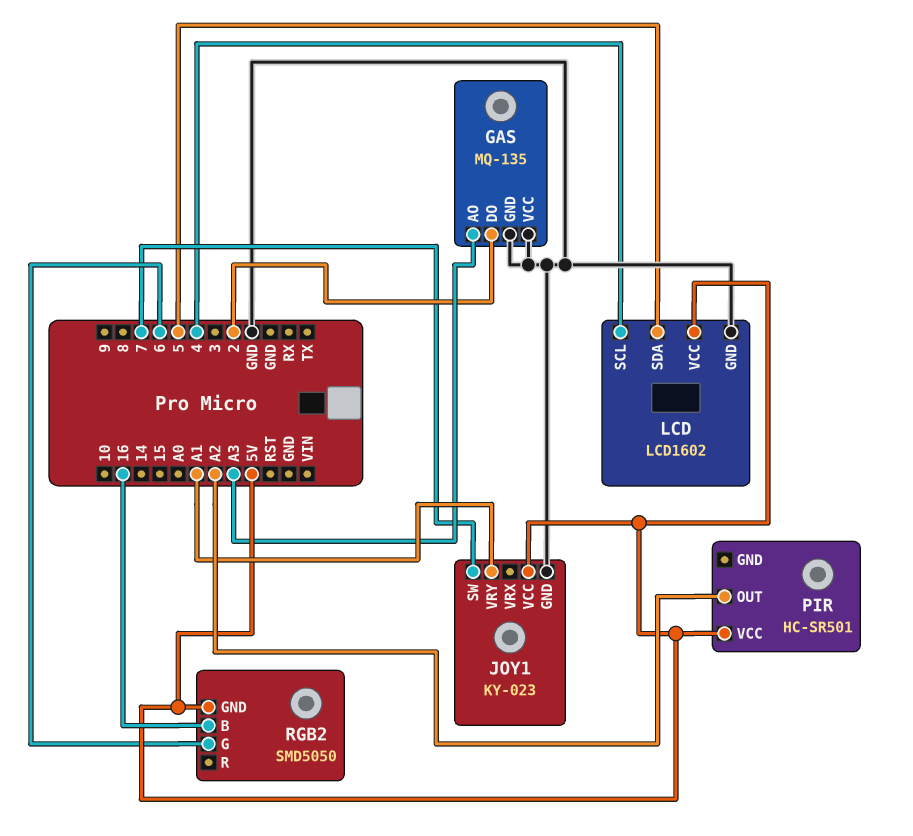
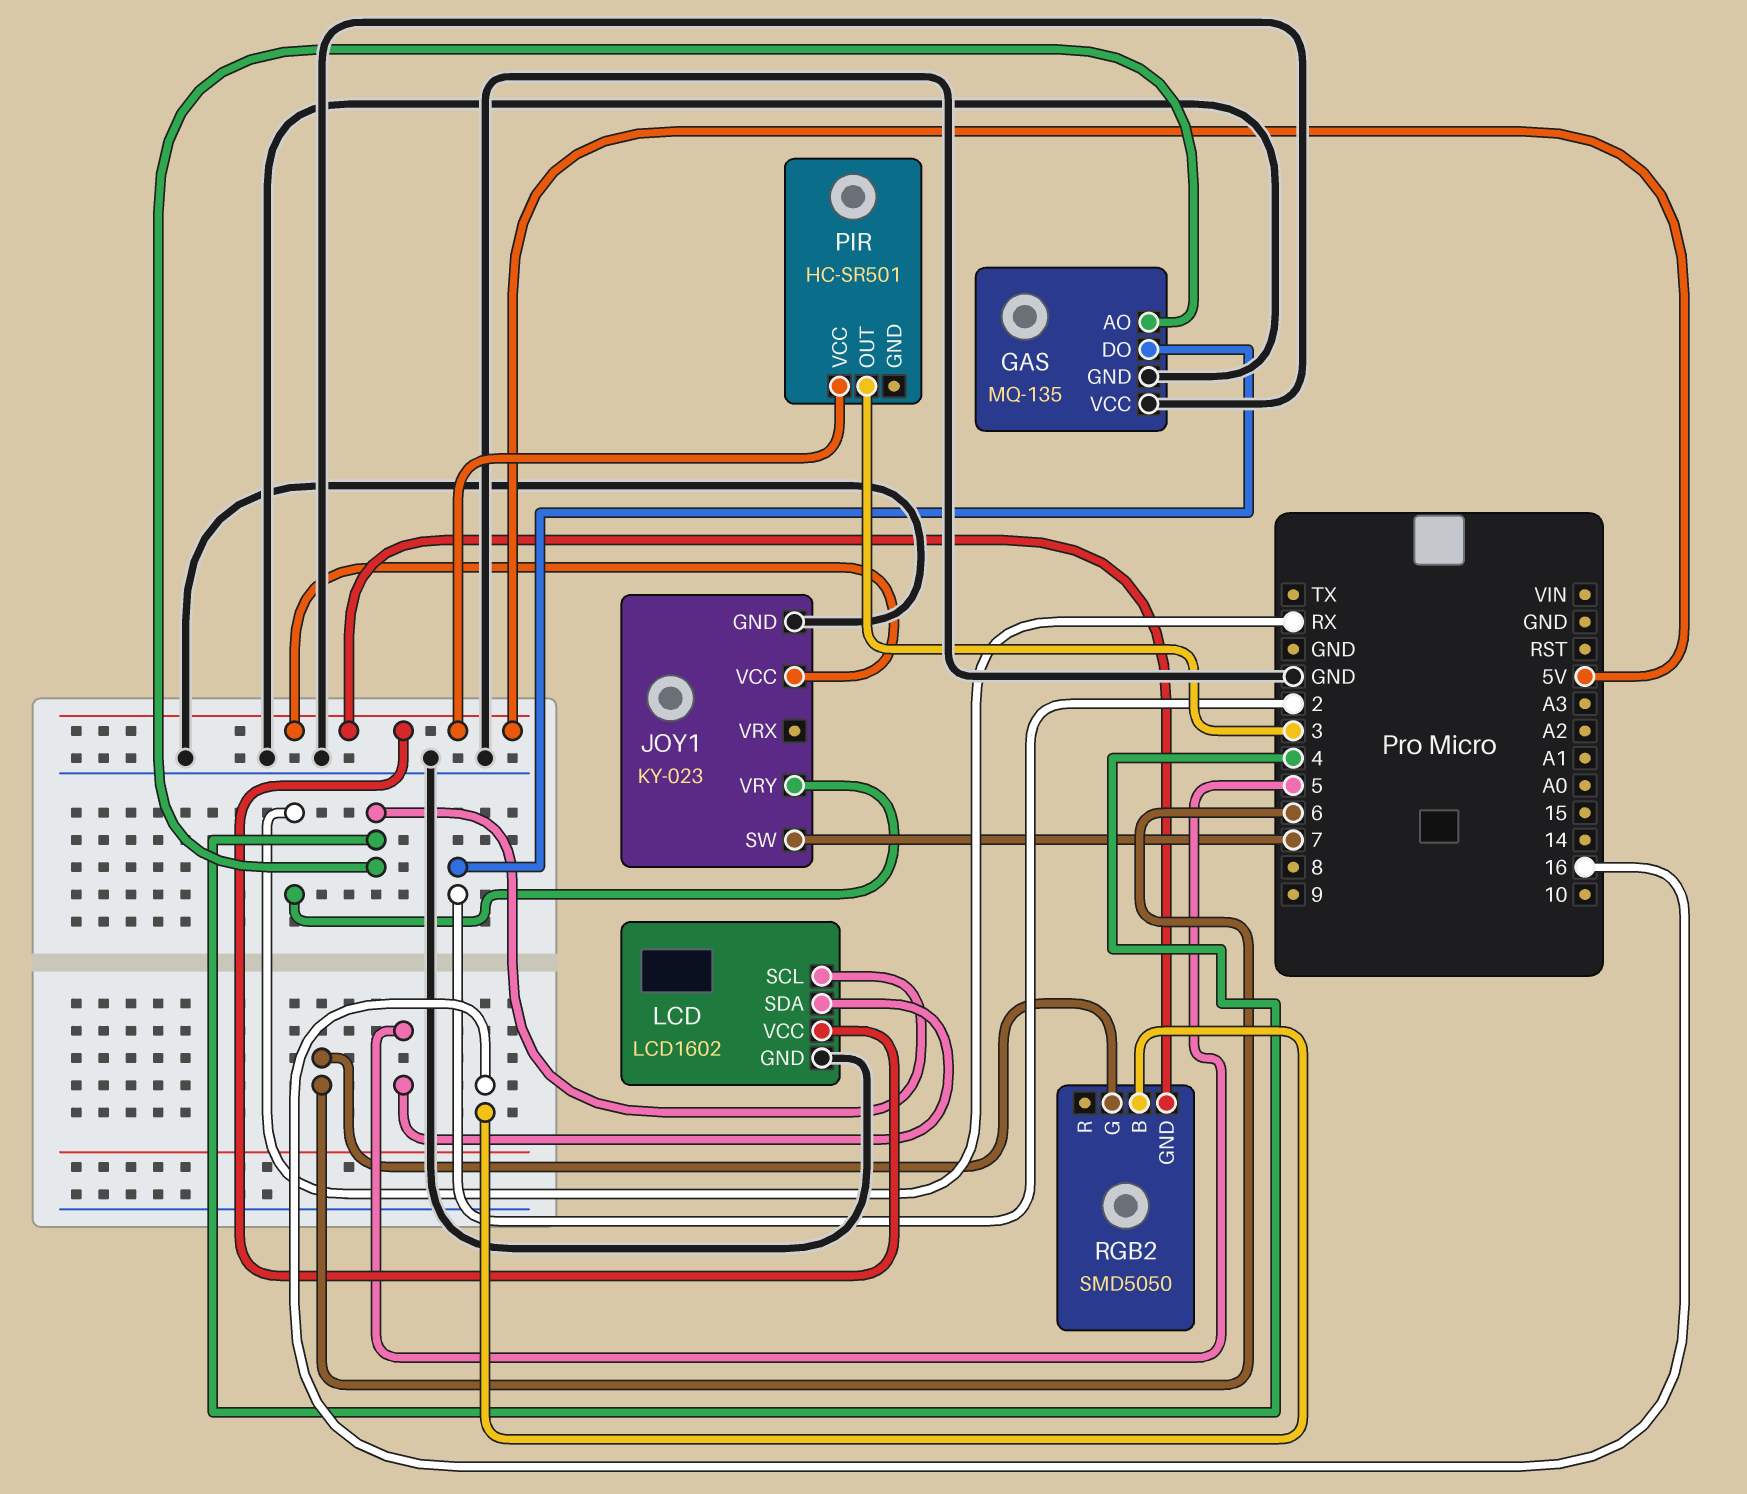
GAS pin AO: A3 -> 4
JOY1 pin VRY: A1 -> RX
PIR pin OUT: A2 -> 3

